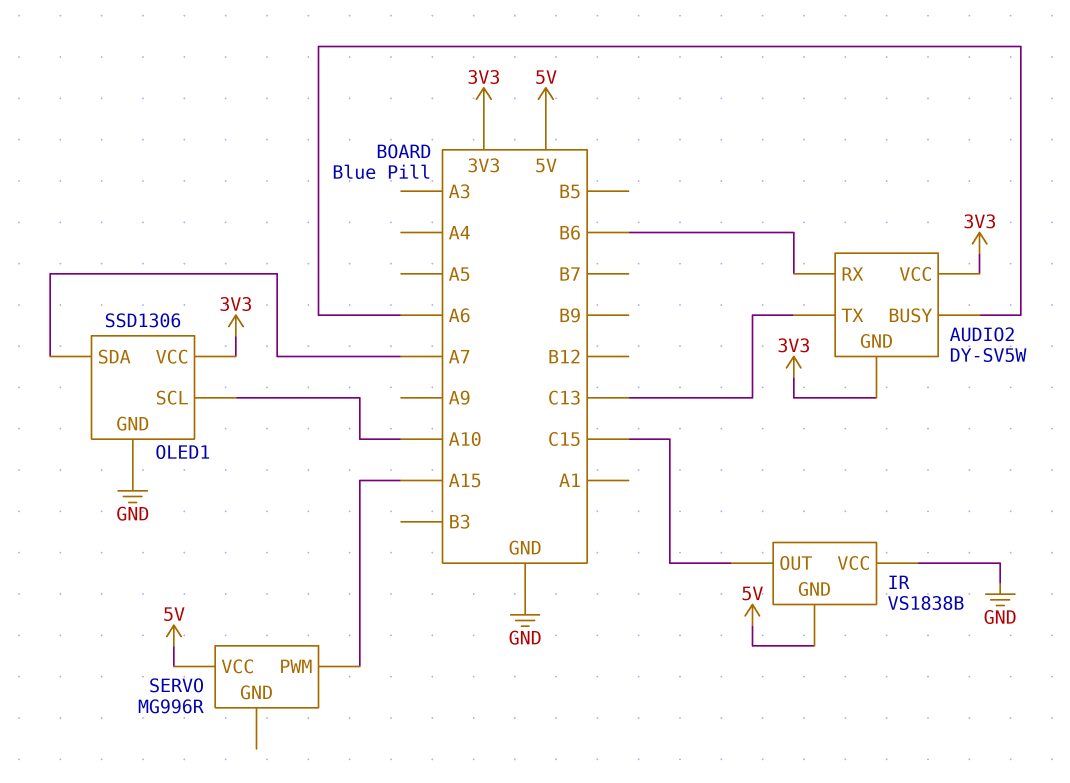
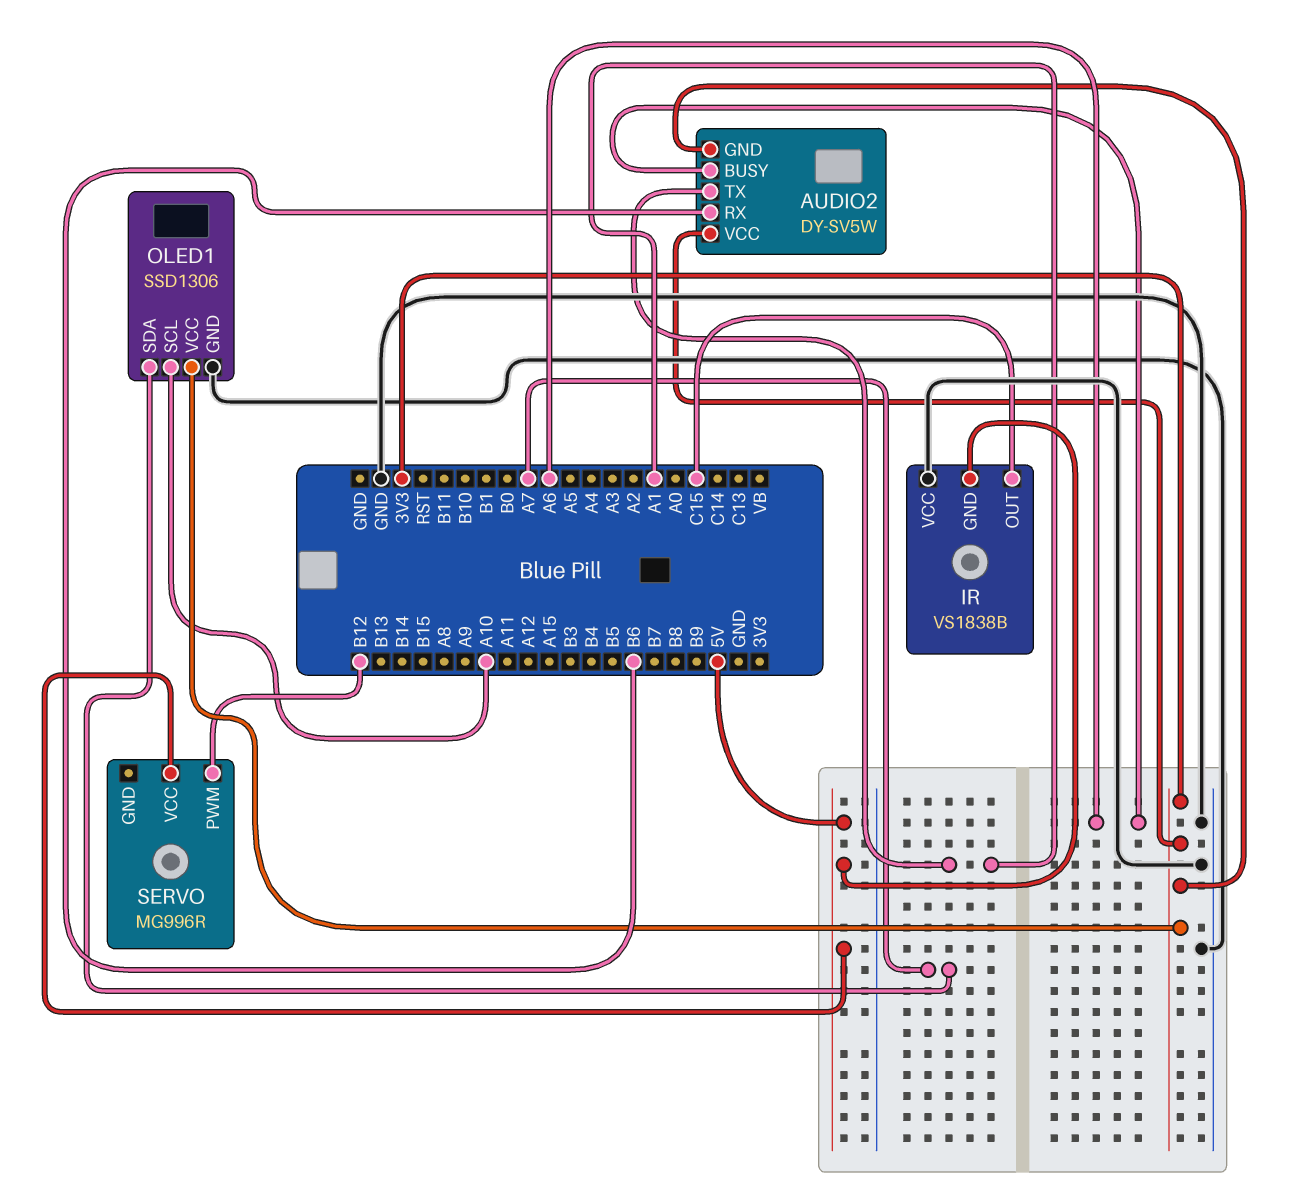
AUDIO2 pin TX: C13 -> A1
SERVO pin PWM: A15 -> B12

